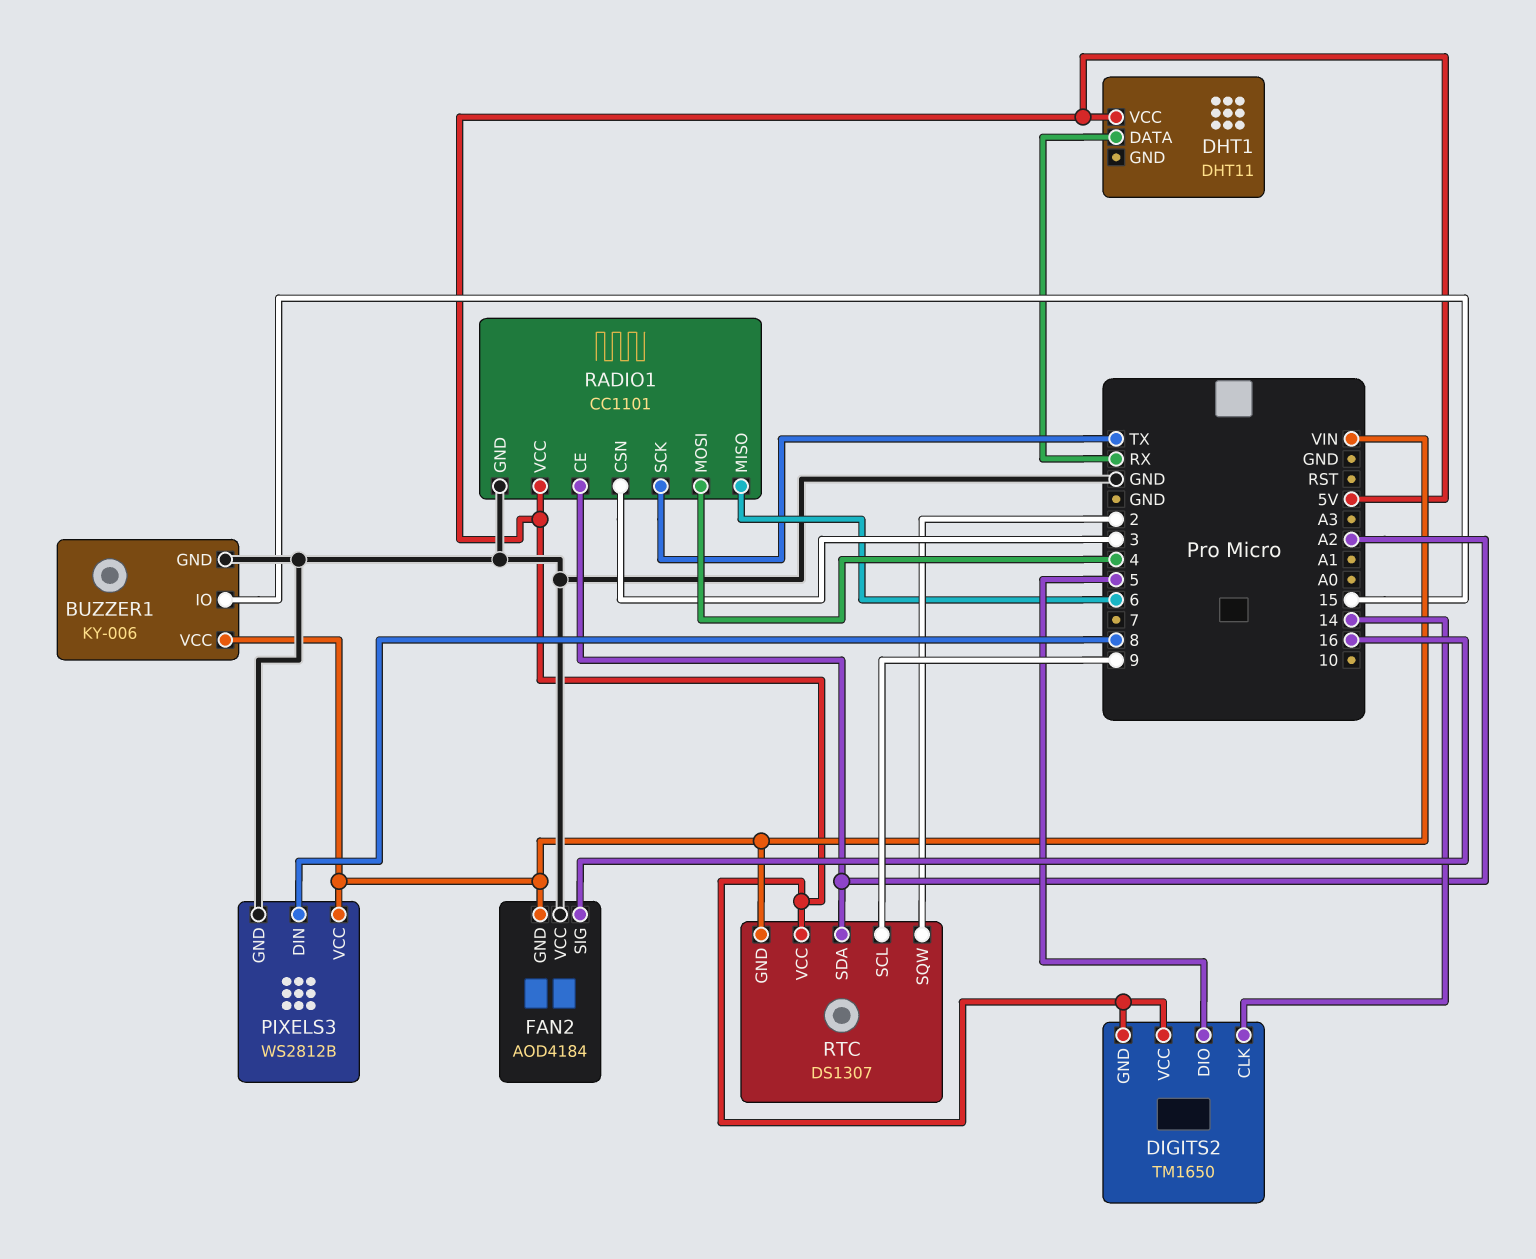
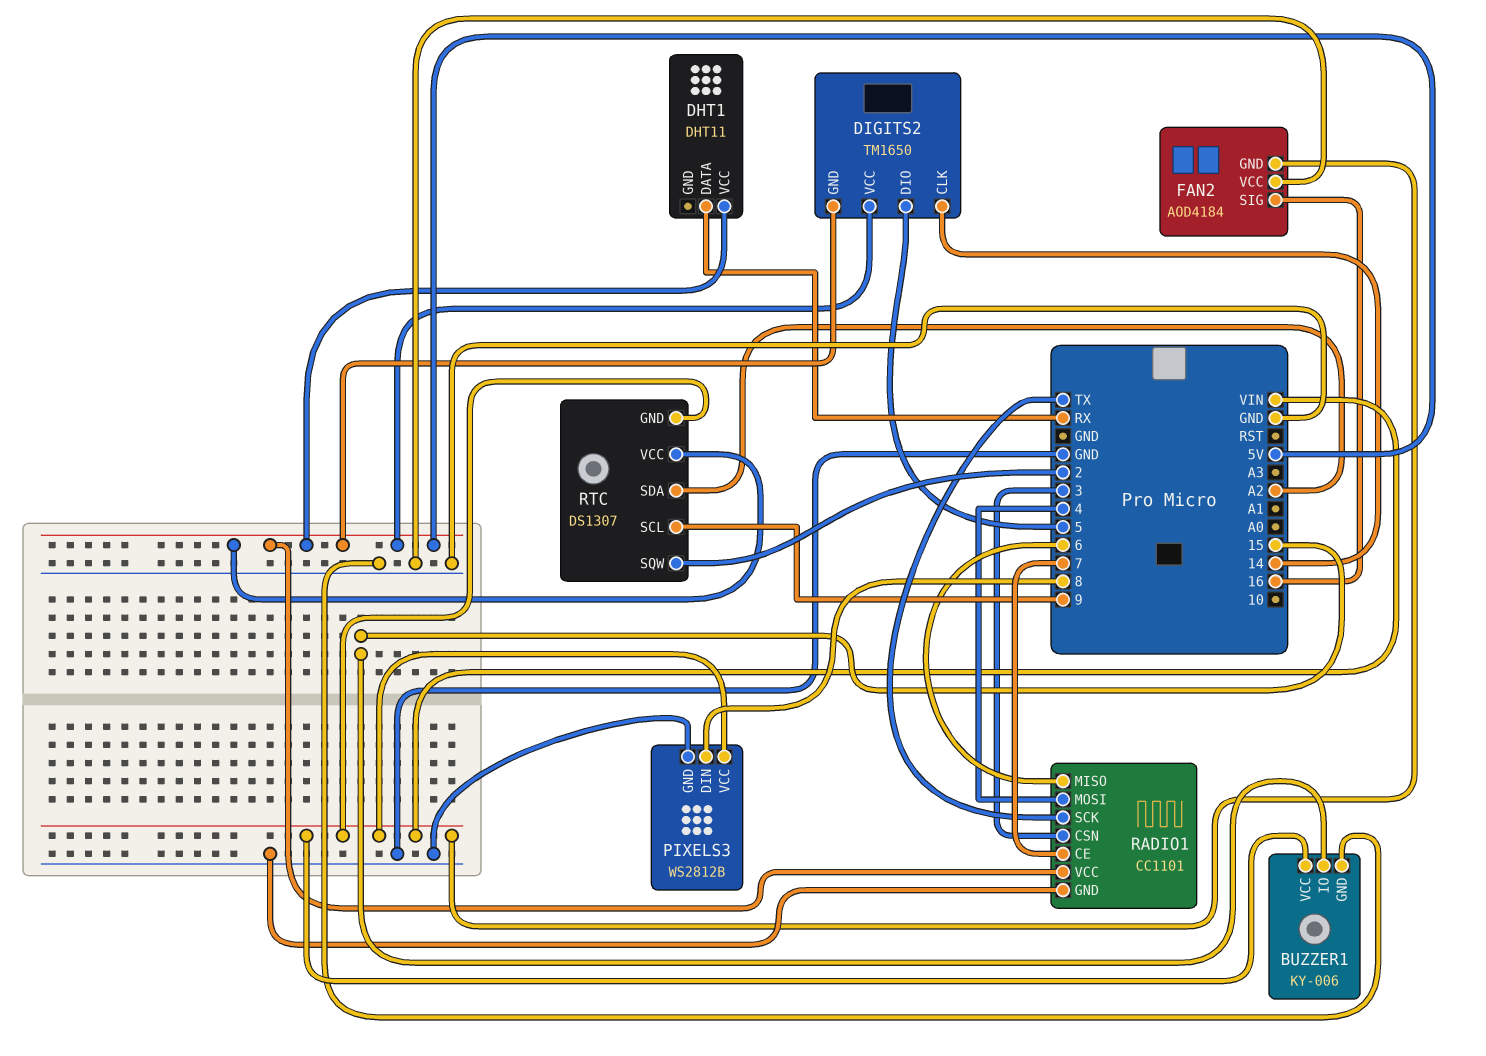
RADIO1 pin CE: A2 -> 7

